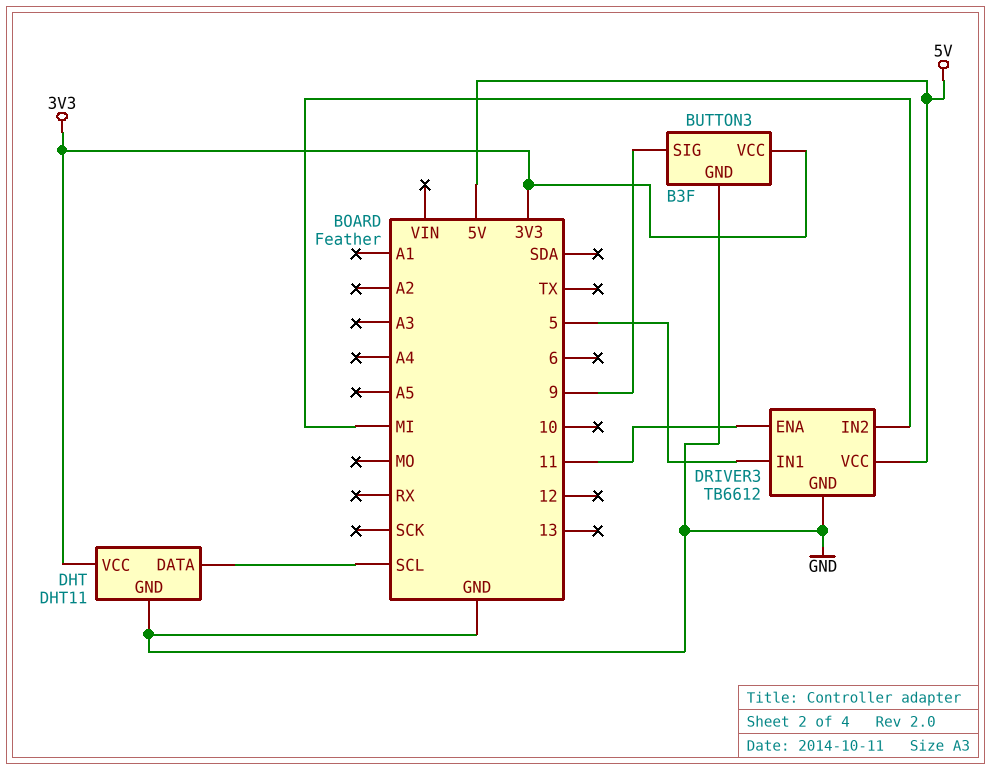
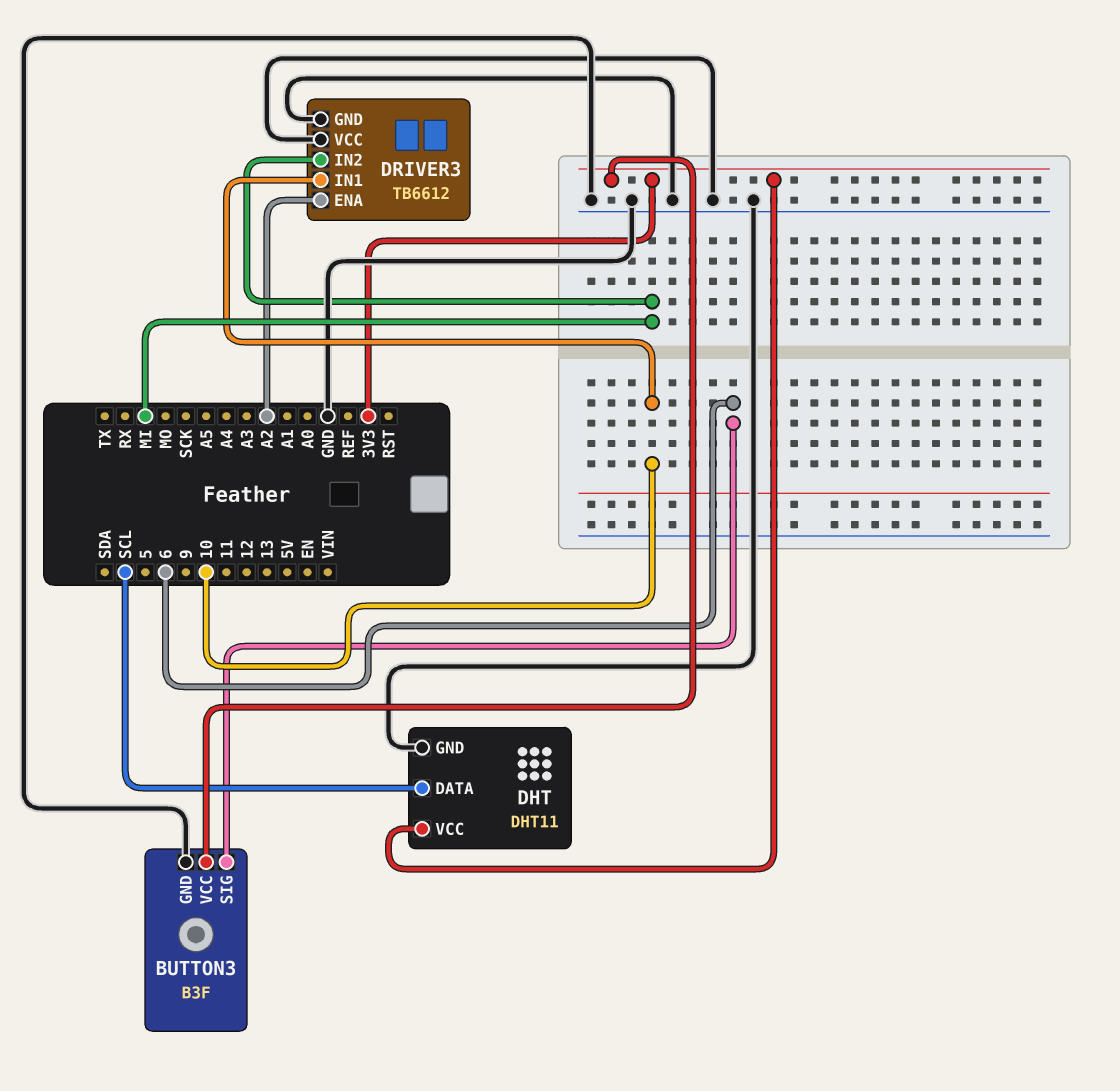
BUTTON3 pin SIG: 9 -> 6
DRIVER3 pin ENA: 11 -> A2
DRIVER3 pin IN1: 5 -> 10
DRIVER3 pin VCC: 5V -> GND

